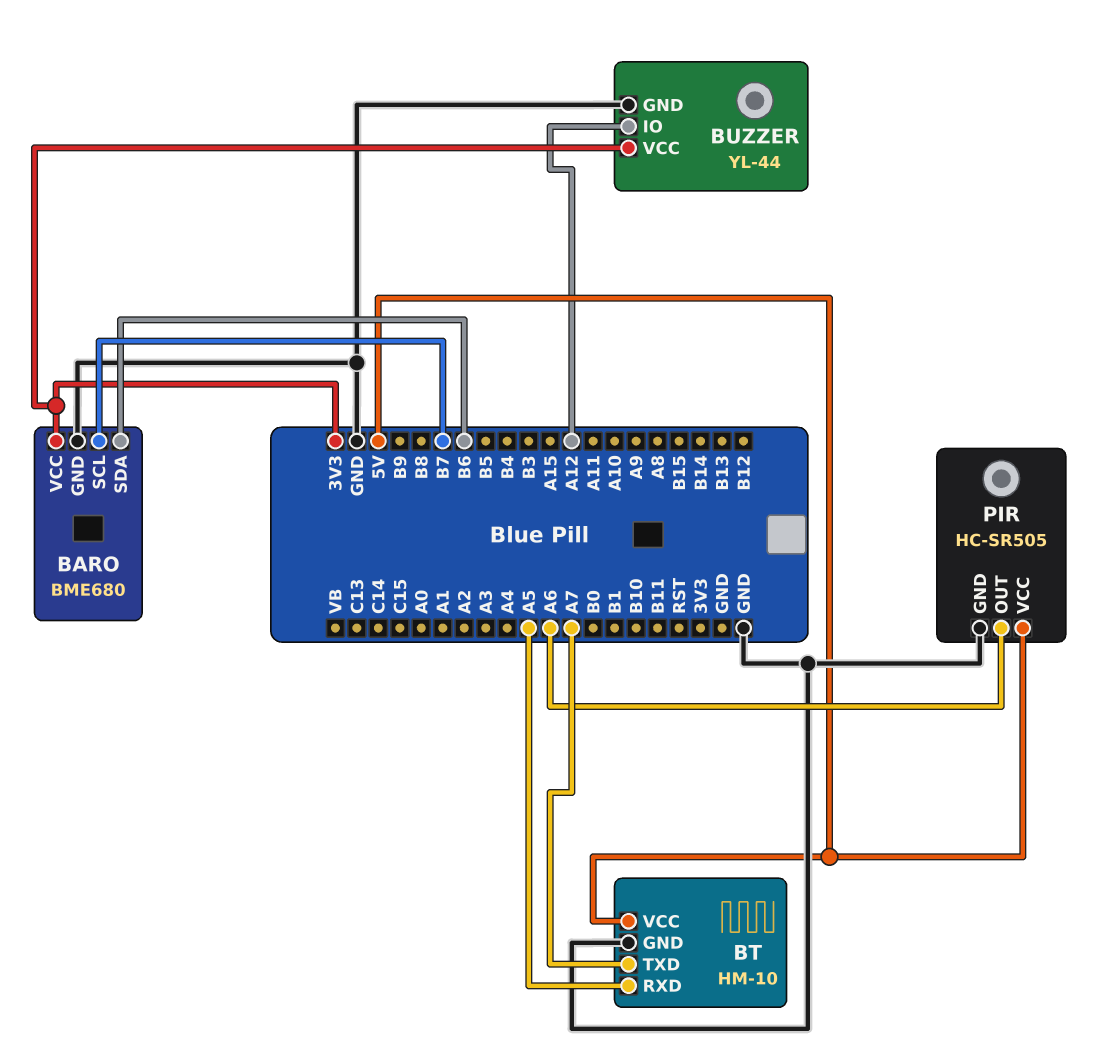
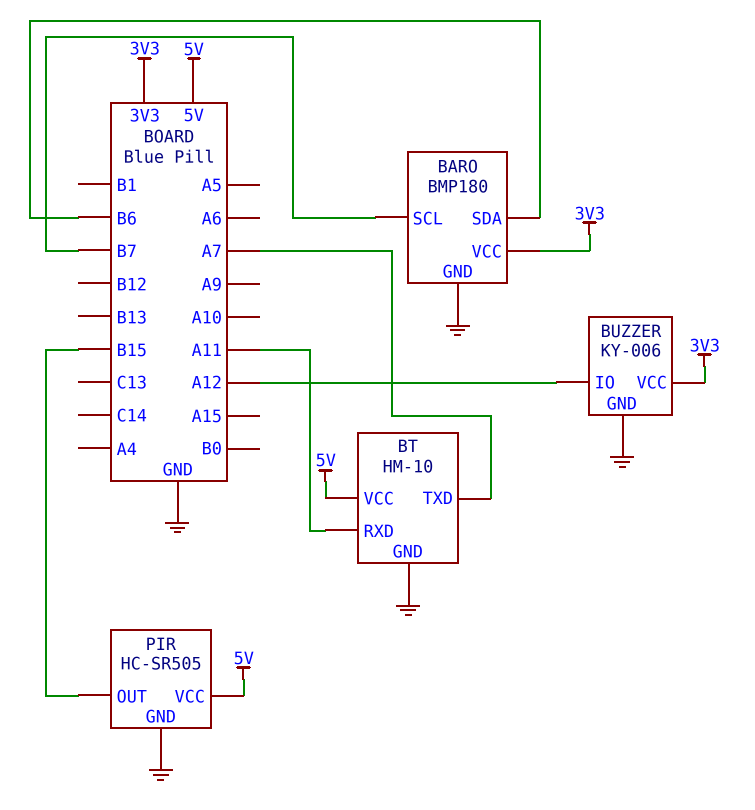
BARO: BME680 -> BMP180
BT pin RXD: A5 -> A11
BUZZER: YL-44 -> KY-006
PIR pin OUT: A6 -> B15

